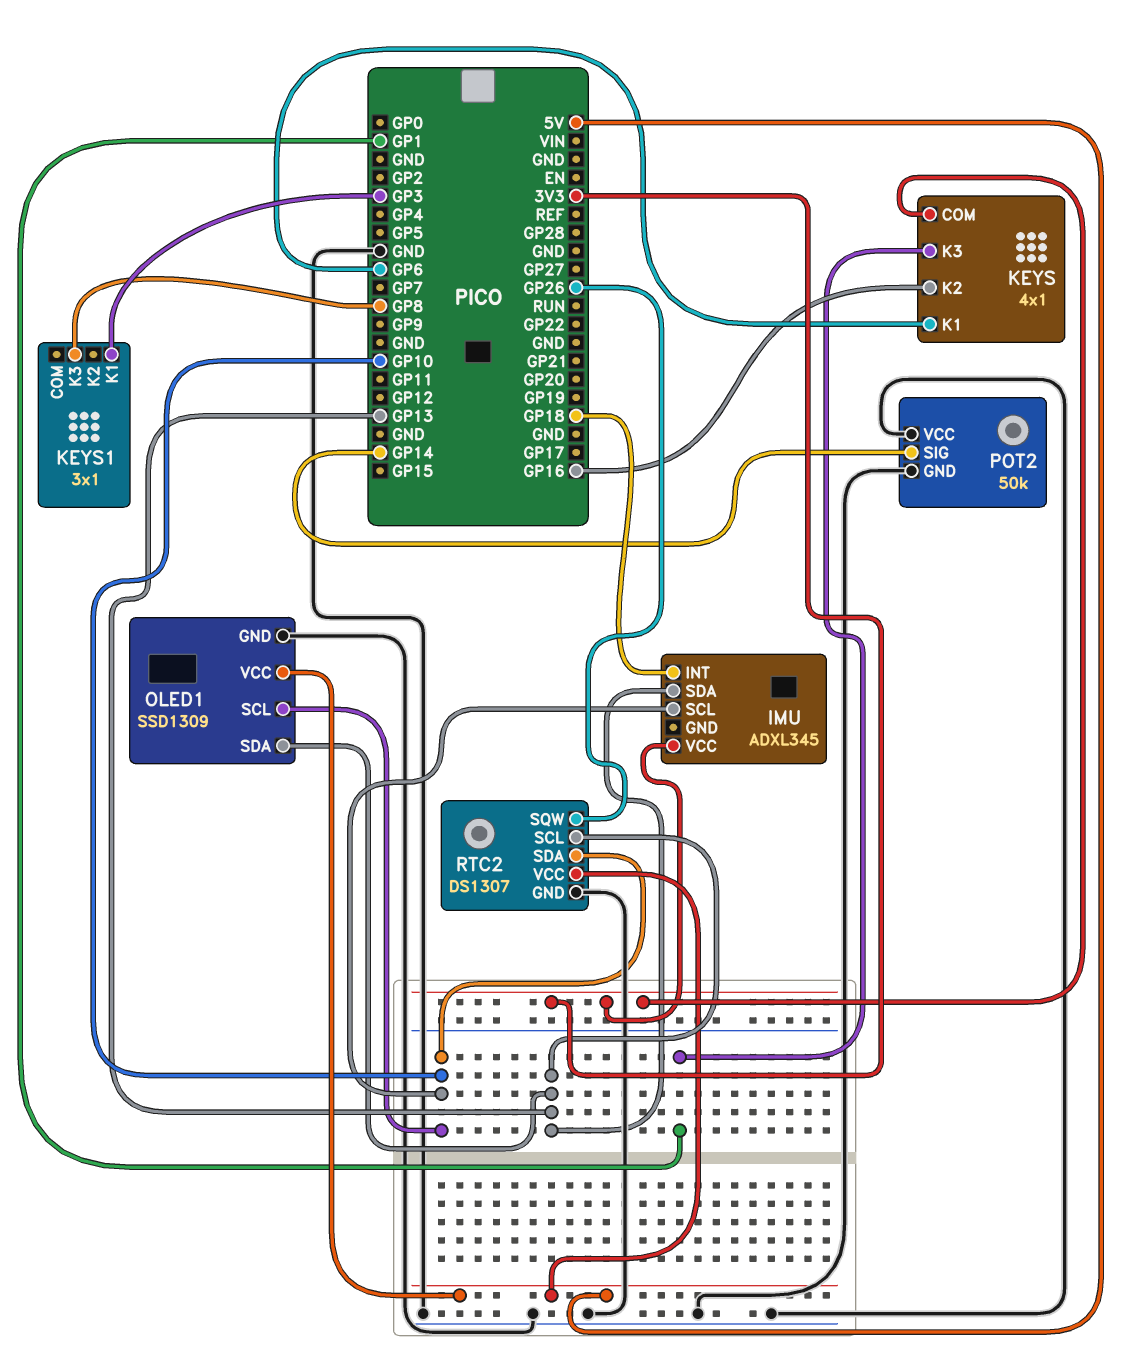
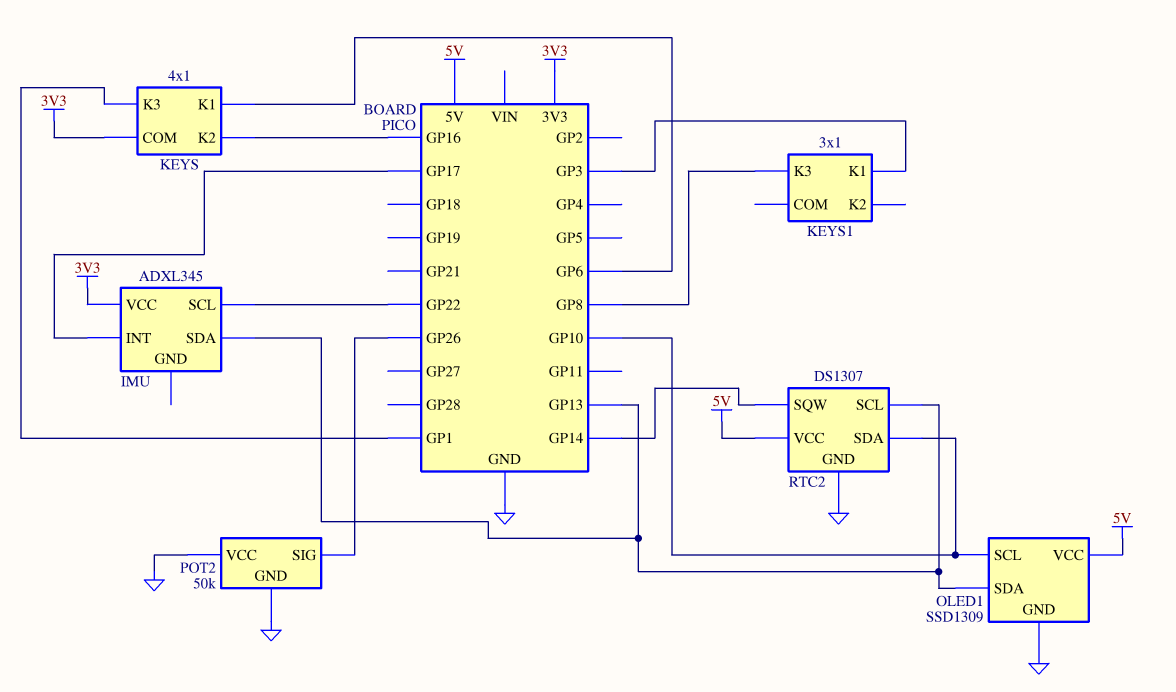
IMU pin INT: GP18 -> GP17
IMU pin SCL: GP10 -> GP22
POT2 pin SIG: GP14 -> GP26
RTC2 pin SQW: GP26 -> GP14

